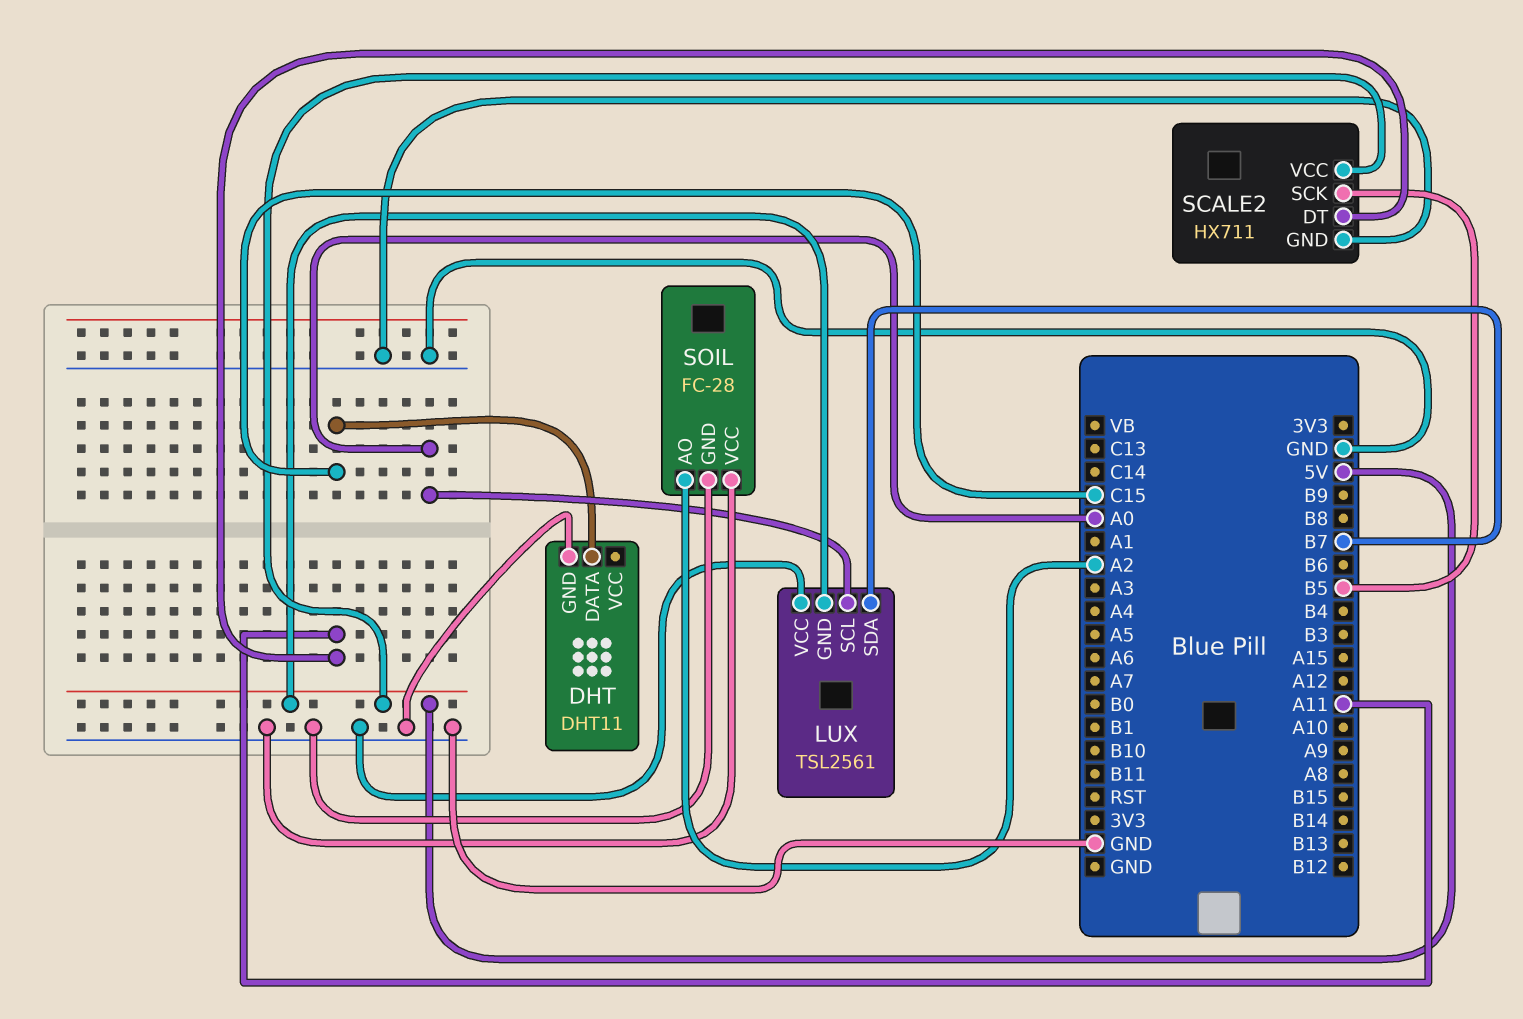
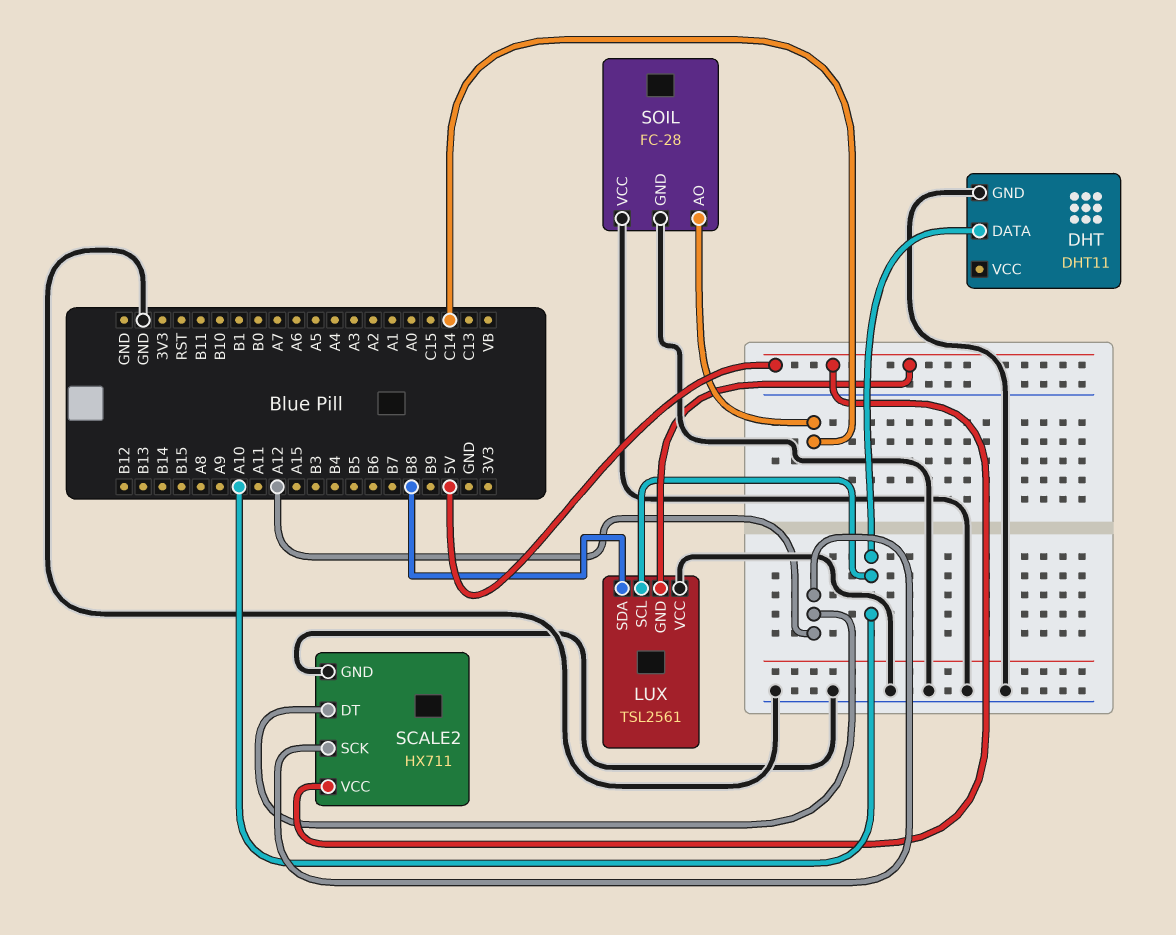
DHT pin DATA: C15 -> A10
LUX pin SCL: A0 -> A10
LUX pin SDA: B7 -> B8
SCALE2 pin DT: A11 -> A12
SCALE2 pin SCK: B5 -> A12
SOIL pin AO: A2 -> C14

